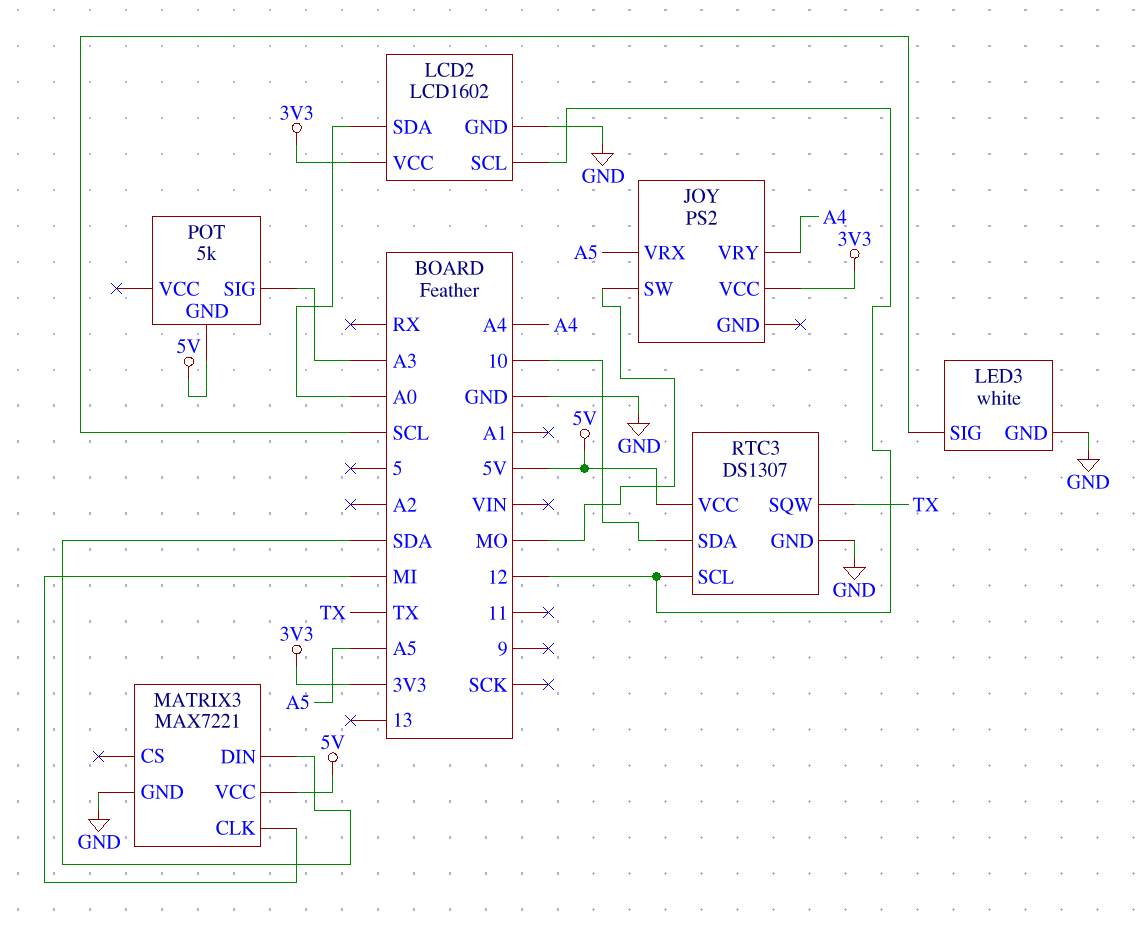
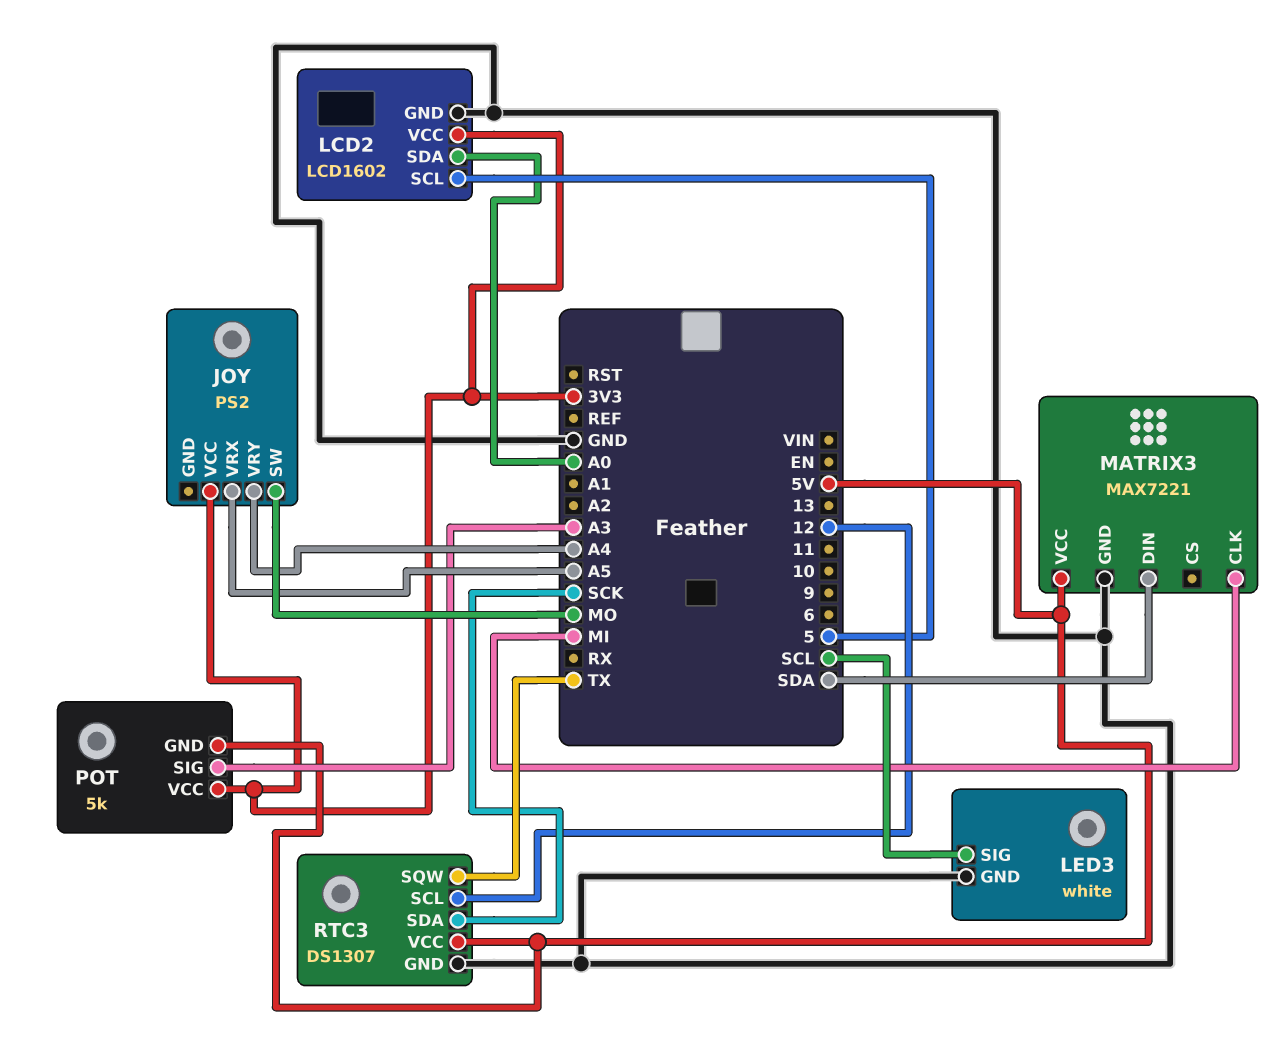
LCD2 pin SCL: 12 -> 5
POT pin VCC: none -> 3V3
RTC3 pin SDA: 10 -> SCK

